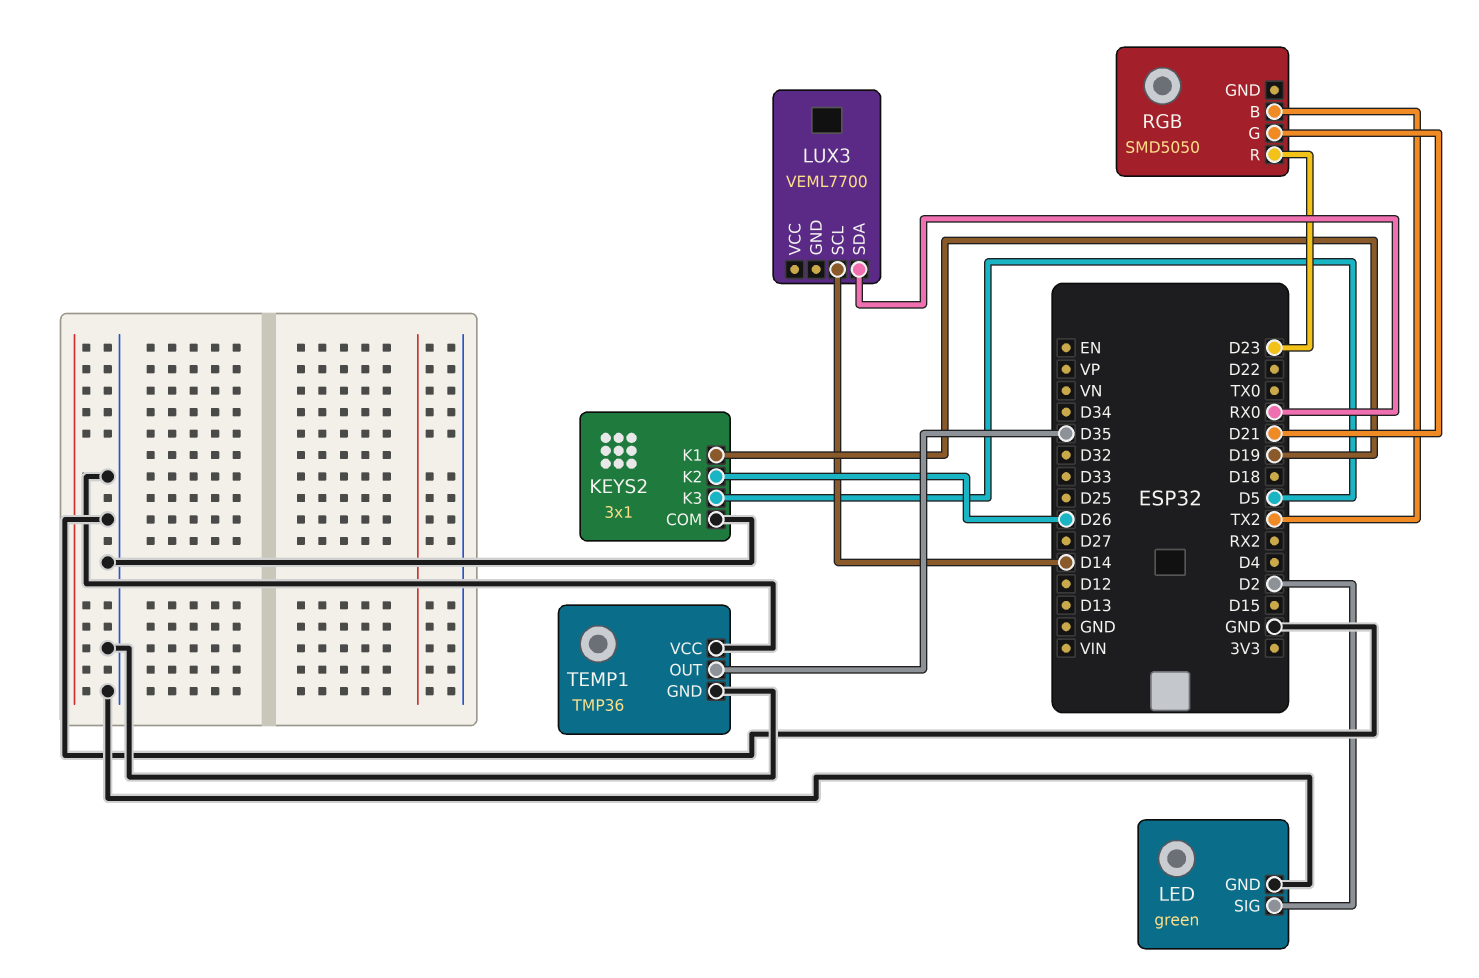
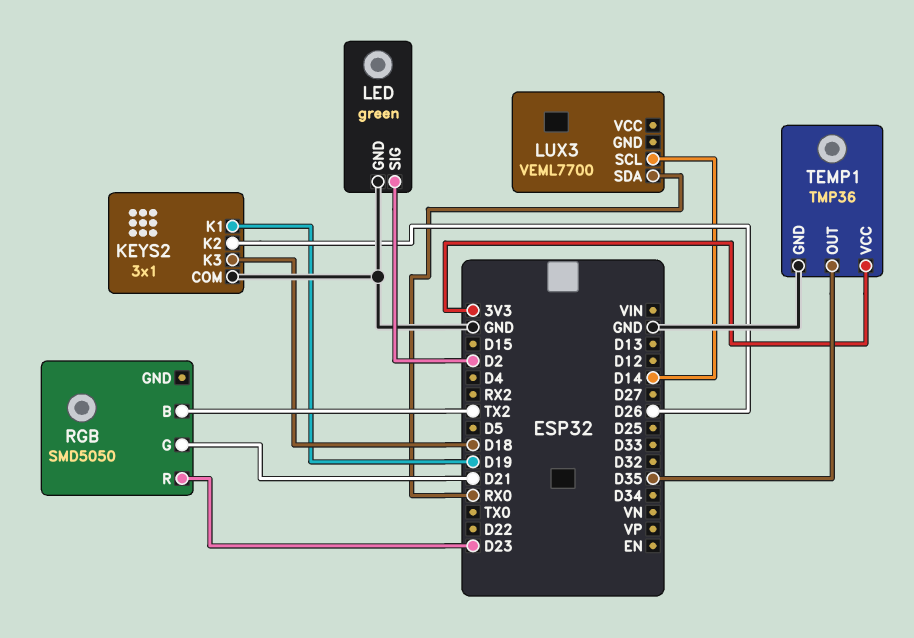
KEYS2 pin K3: D5 -> D18
TEMP1 pin VCC: GND -> 3V3

